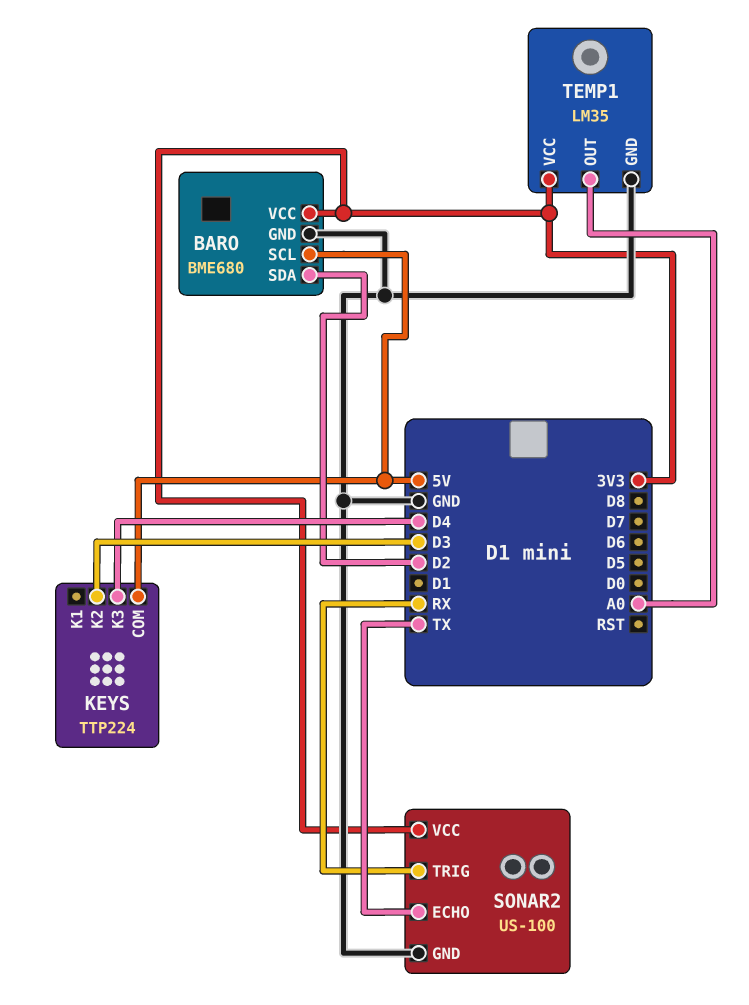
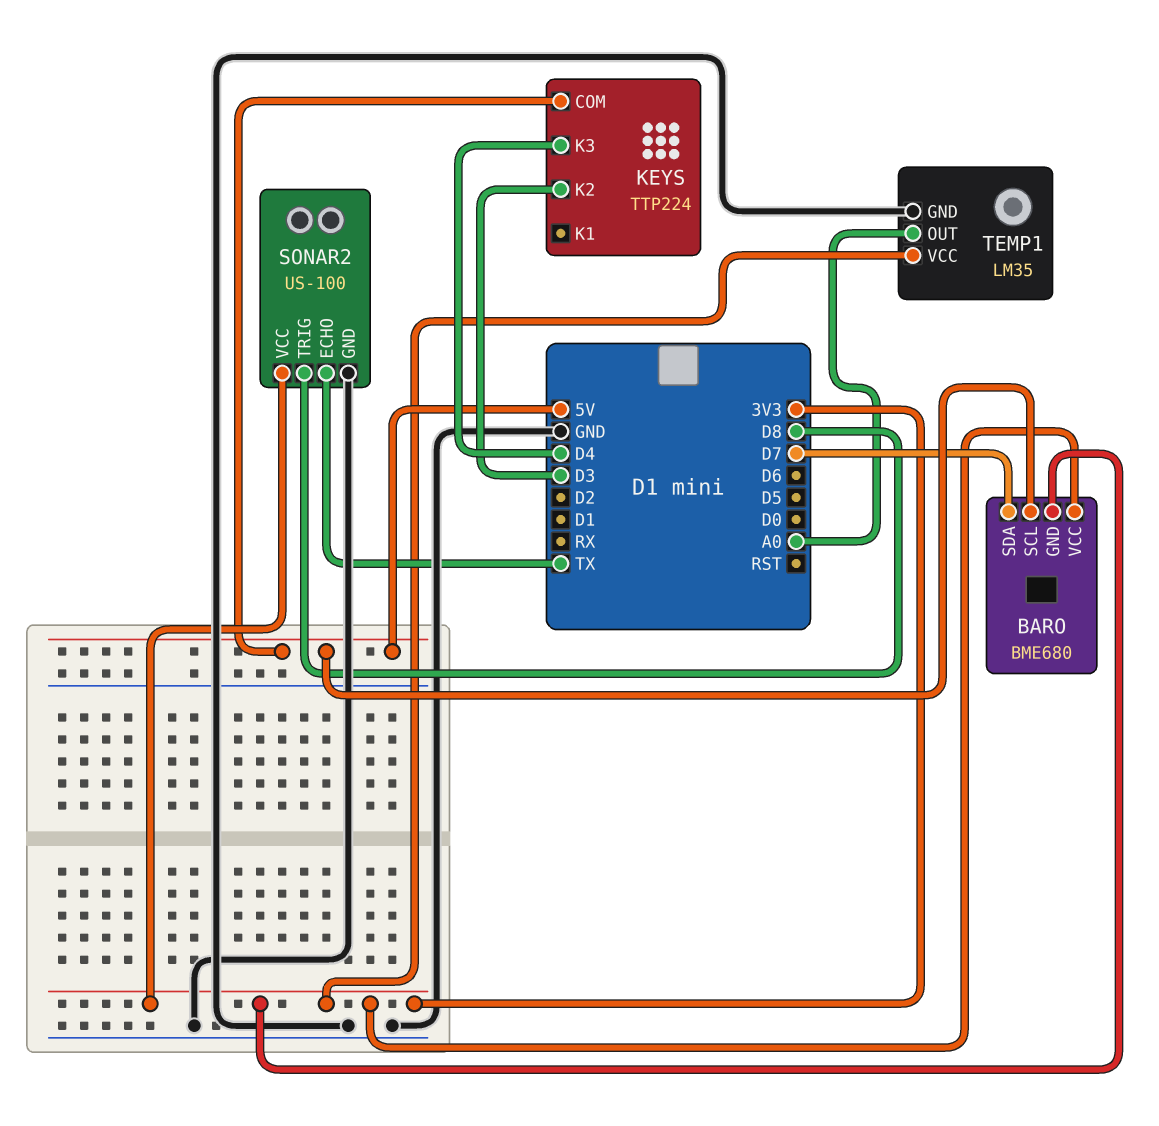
BARO pin GND: GND -> 3V3
BARO pin SDA: D2 -> D7
SONAR2 pin TRIG: RX -> D8

